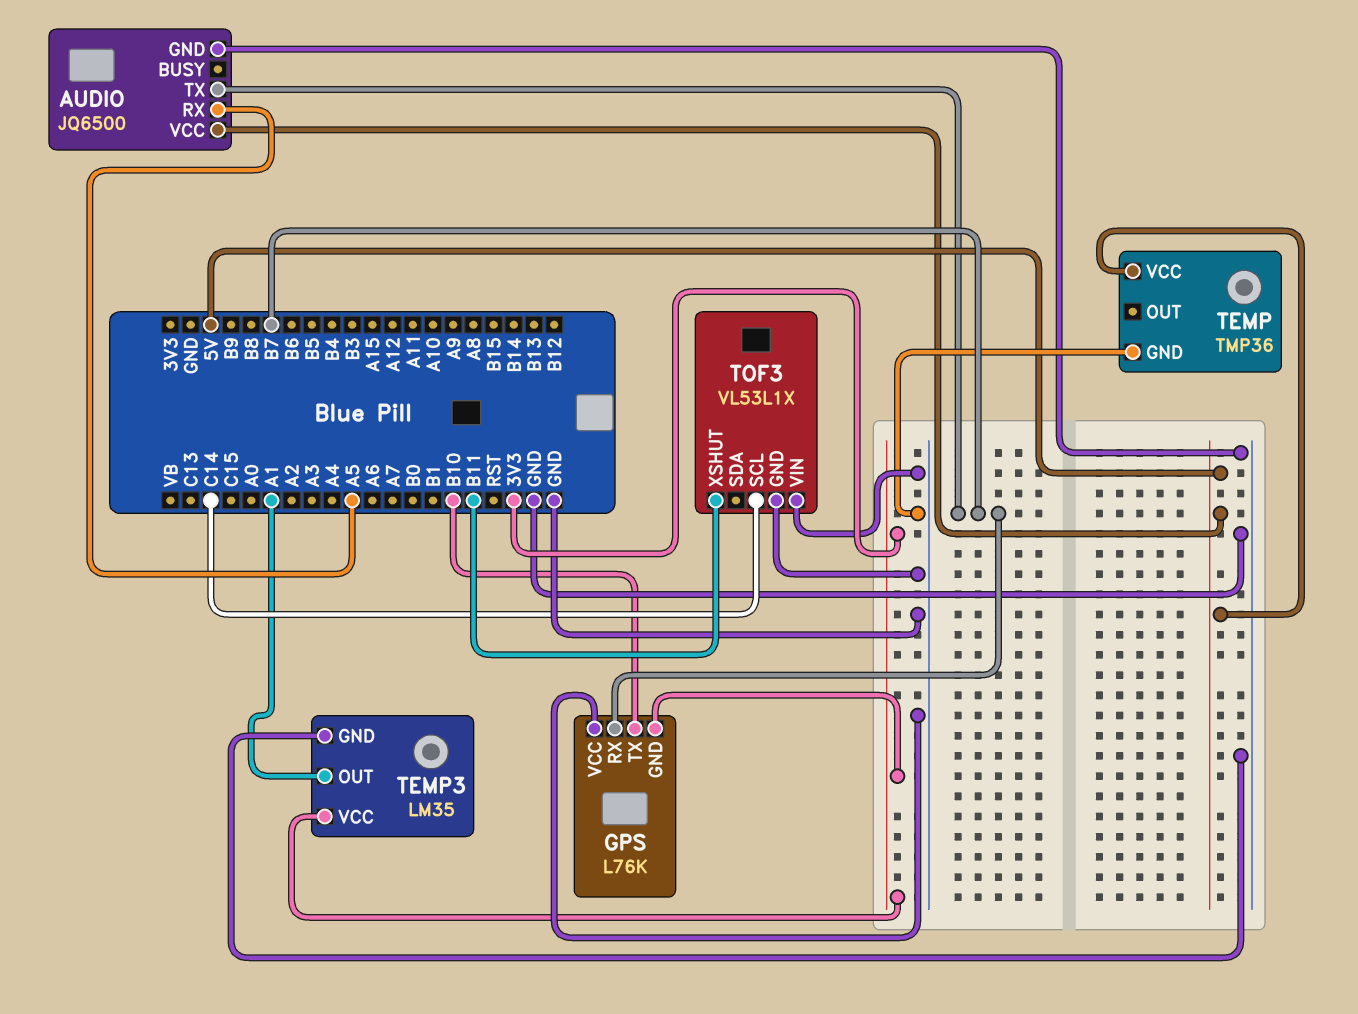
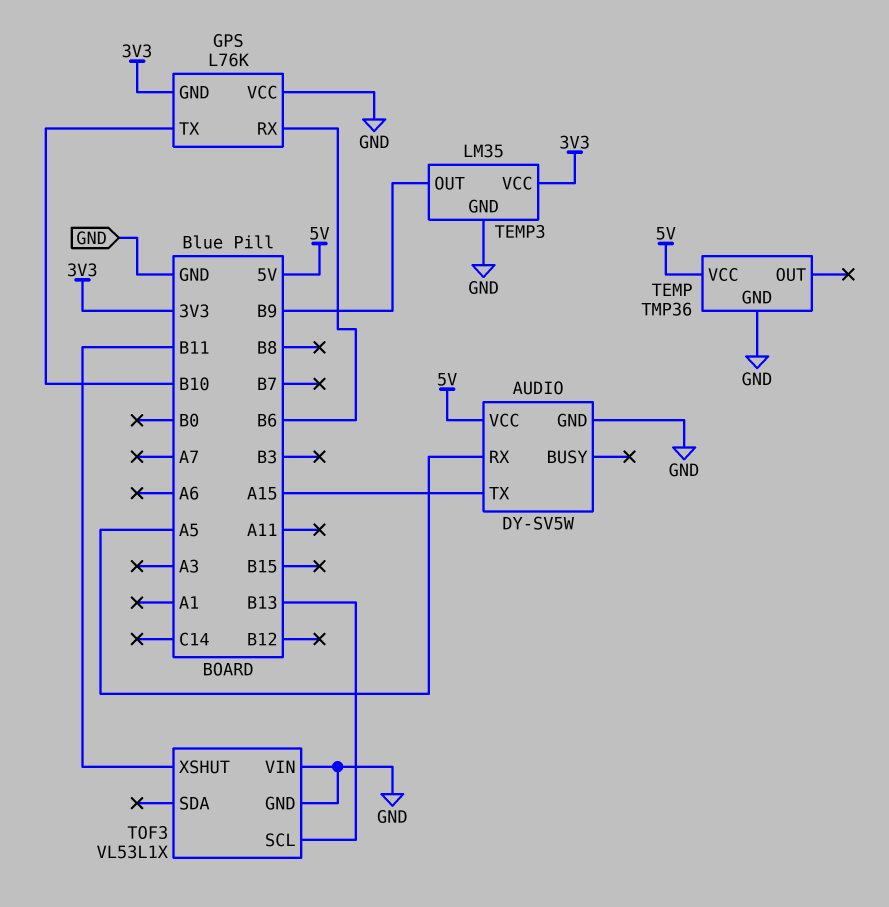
AUDIO: JQ6500 -> DY-SV5W
AUDIO pin TX: B7 -> A15
GPS pin RX: B7 -> B6
TEMP3 pin OUT: A1 -> B9
TOF3 pin SCL: C14 -> B13

